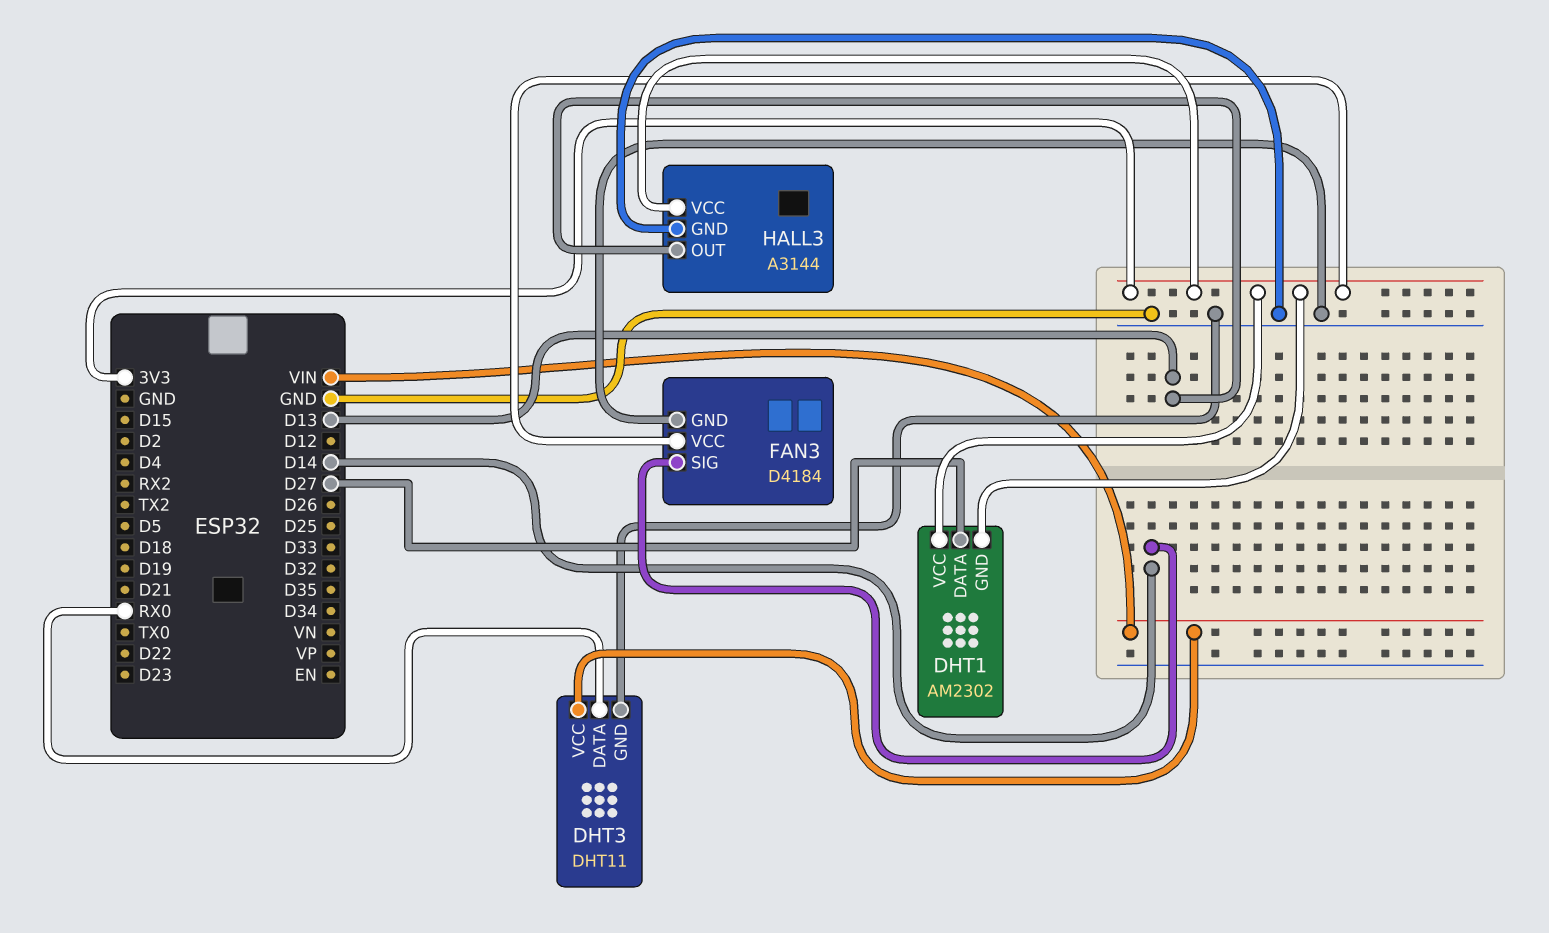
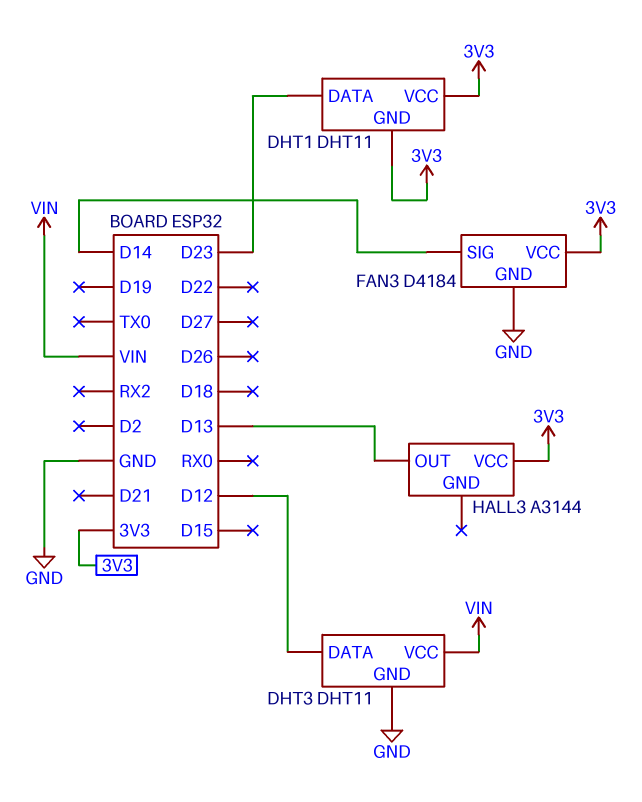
DHT1: AM2302 -> DHT11
DHT1 pin DATA: D27 -> D23
DHT3 pin DATA: RX0 -> D12
HALL3 pin GND: GND -> none

